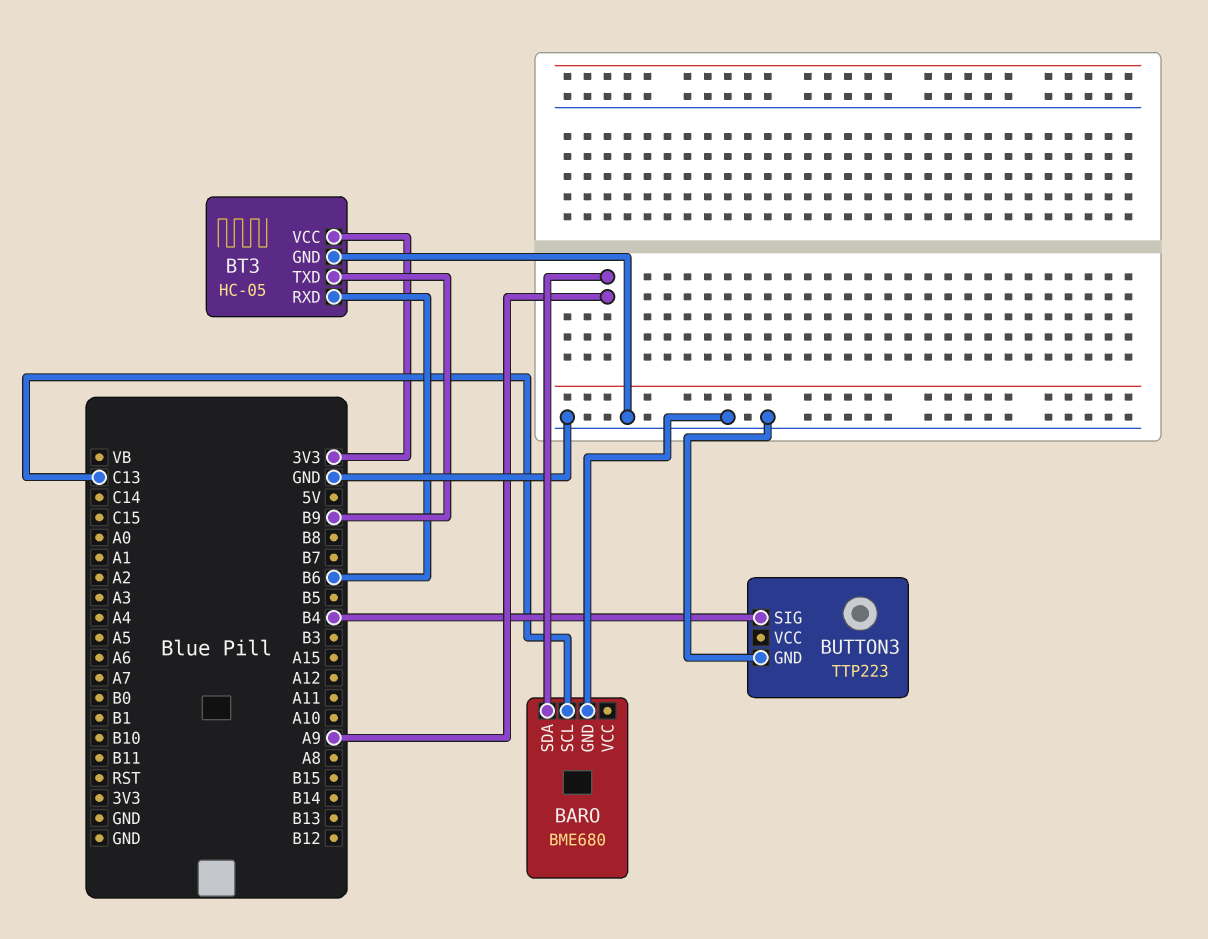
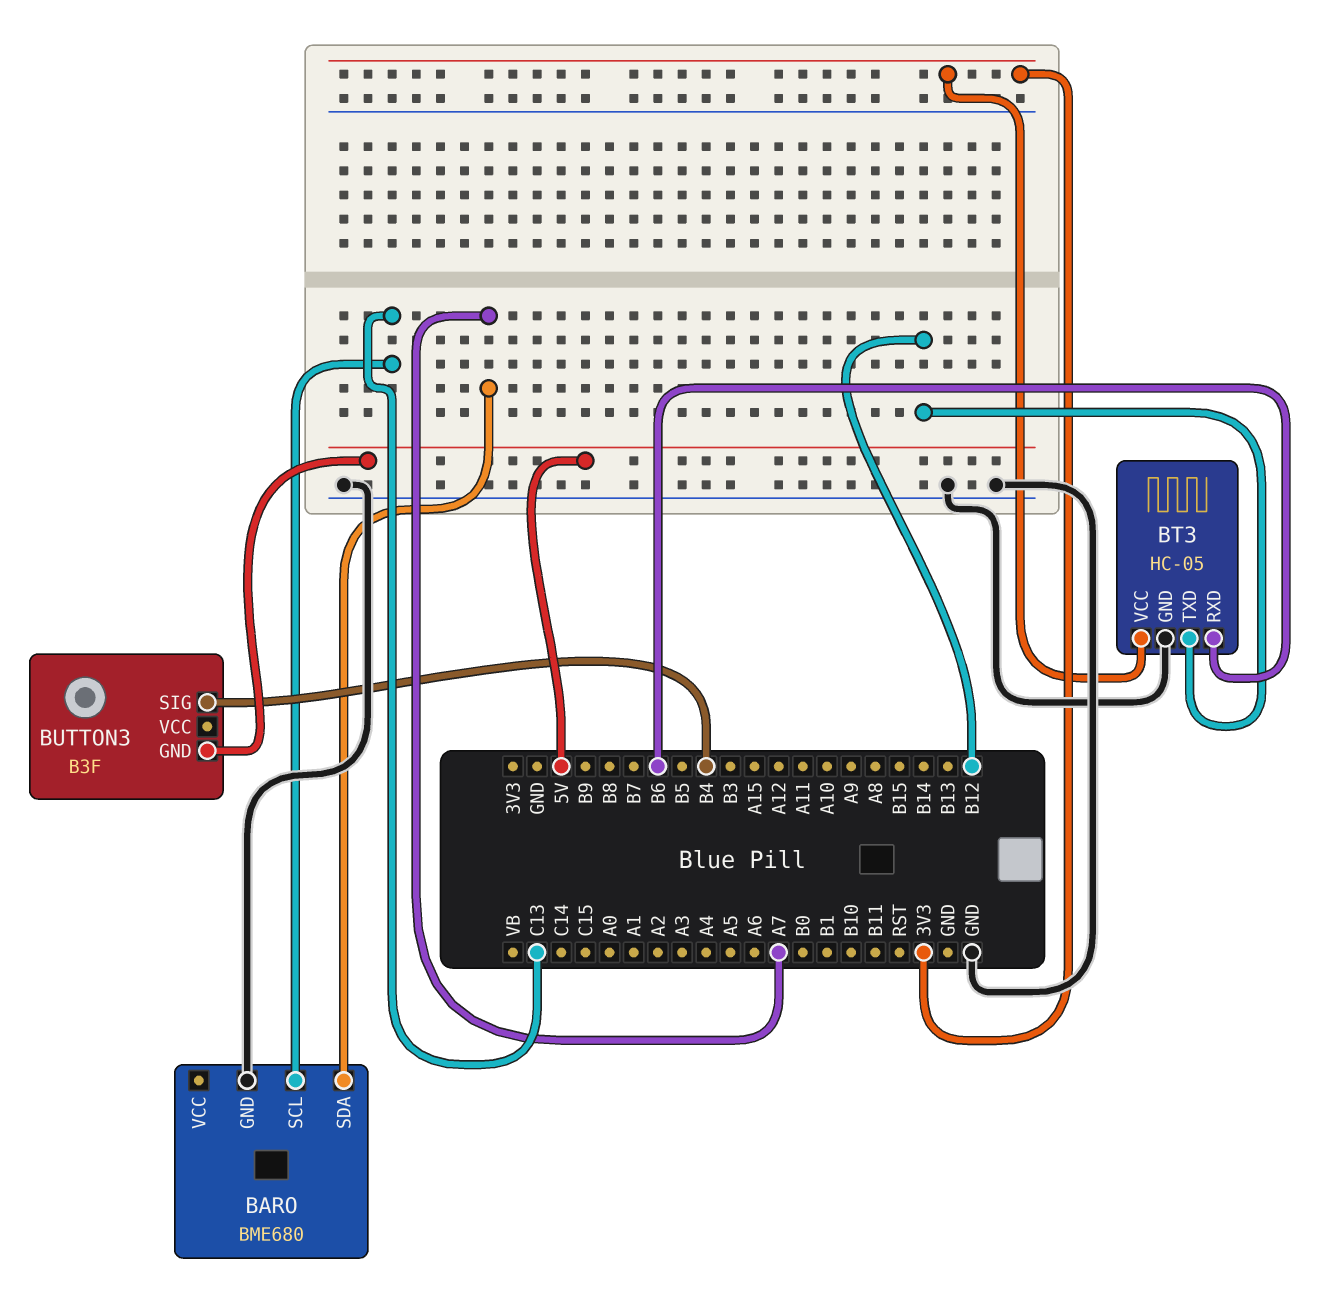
BARO pin SDA: A9 -> A7
BT3 pin TXD: B9 -> B12
BUTTON3: TTP223 -> B3F
BUTTON3 pin GND: GND -> 5V

